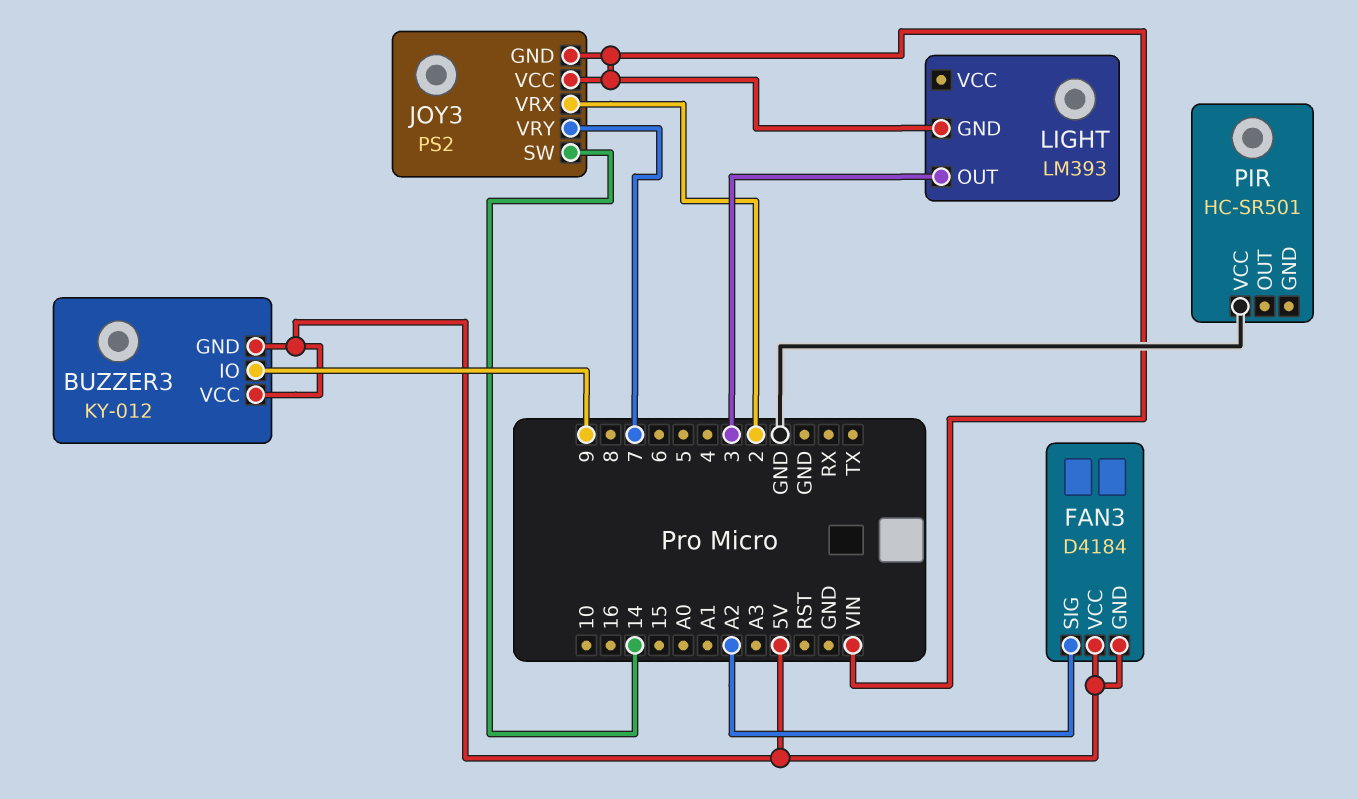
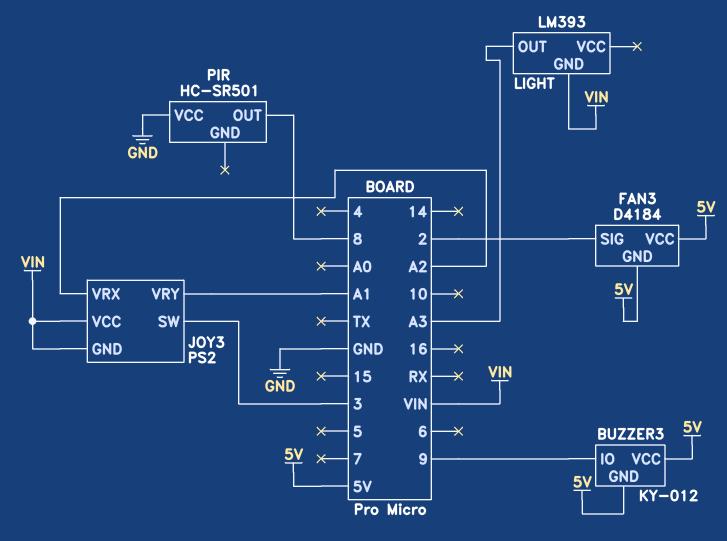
FAN3 pin SIG: A2 -> 2
JOY3 pin SW: 14 -> 3
JOY3 pin VRX: 2 -> A2
JOY3 pin VRY: 7 -> A1
LIGHT pin OUT: 3 -> A3
PIR pin OUT: none -> 8

